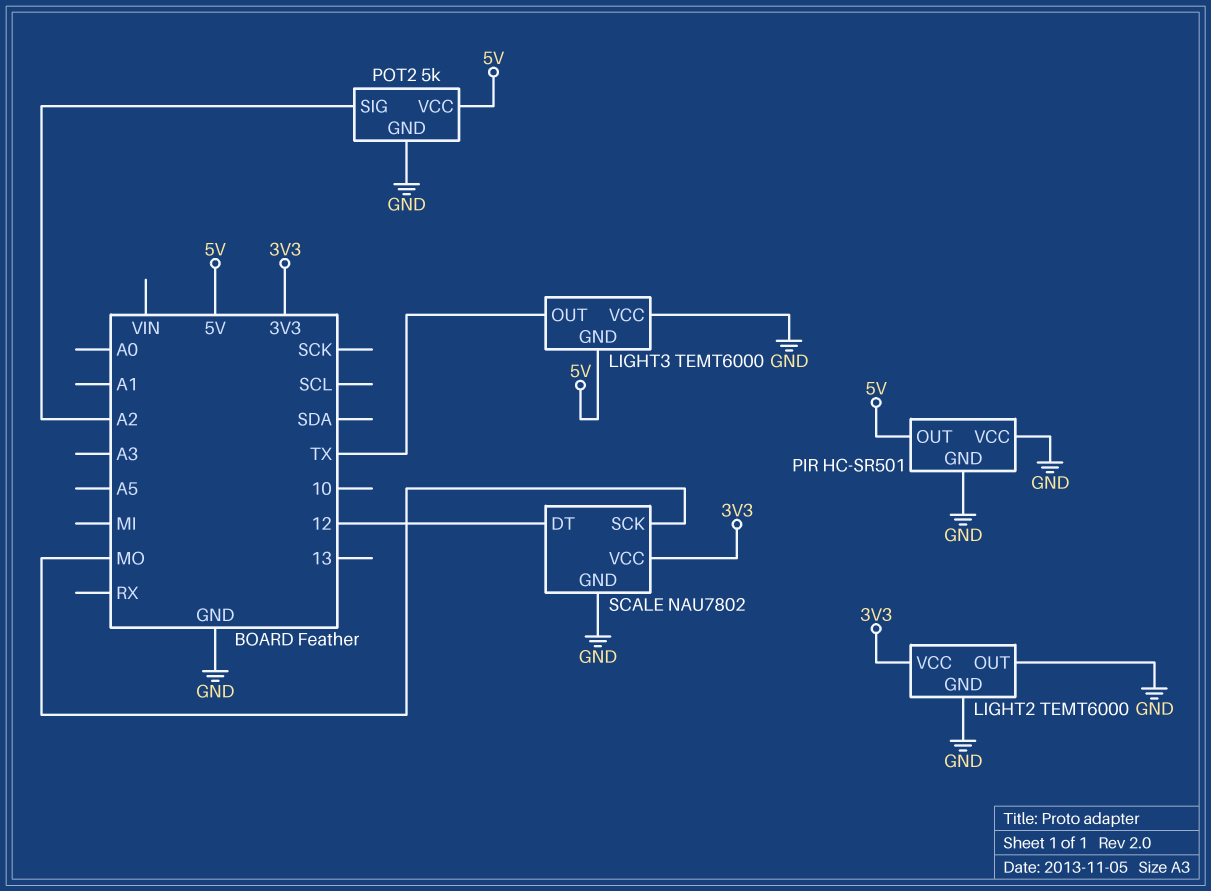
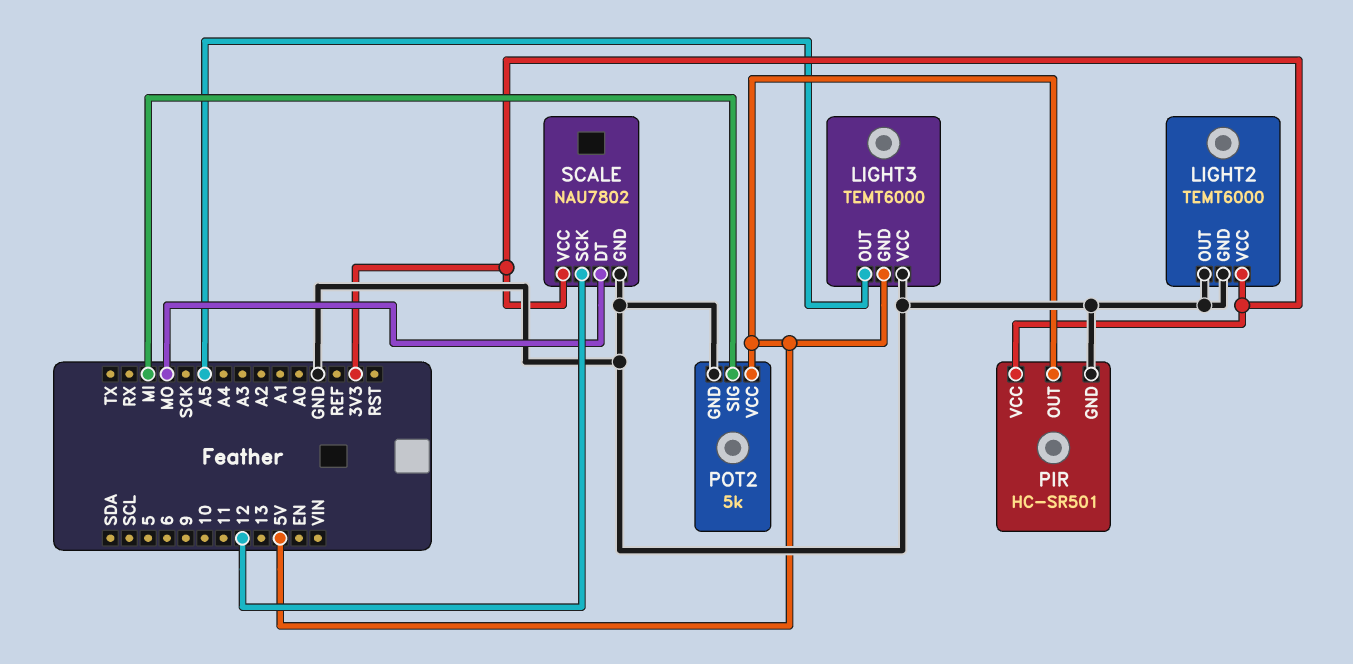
LIGHT3 pin OUT: TX -> A5
PIR pin VCC: GND -> 3V3
POT2 pin SIG: A2 -> MI
SCALE pin DT: 12 -> MO
SCALE pin SCK: MO -> 12

